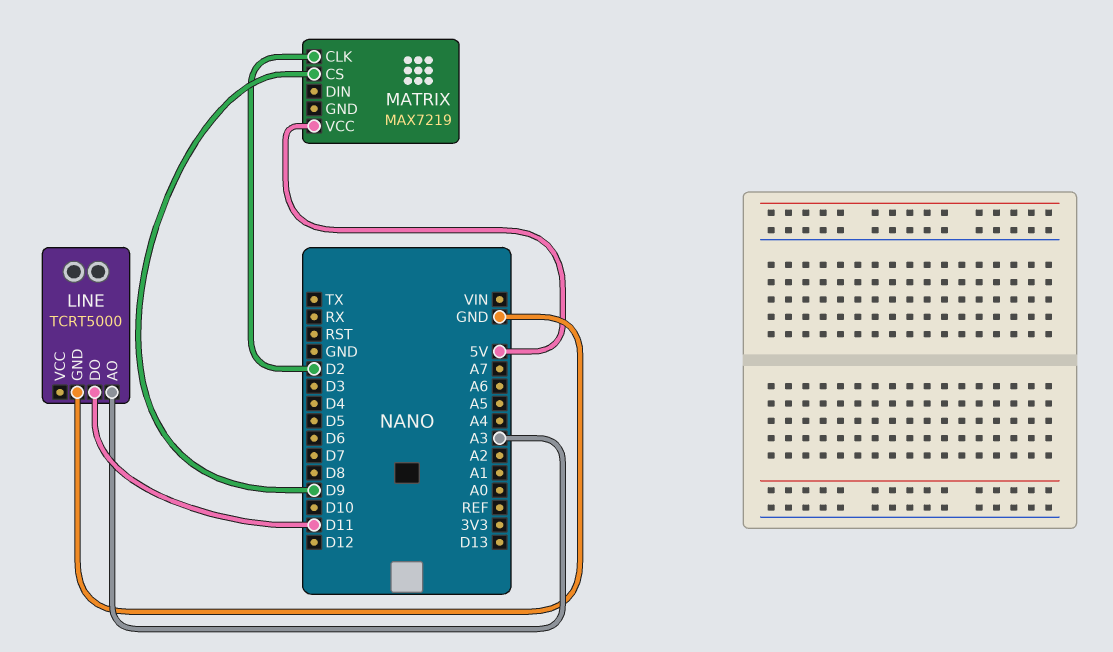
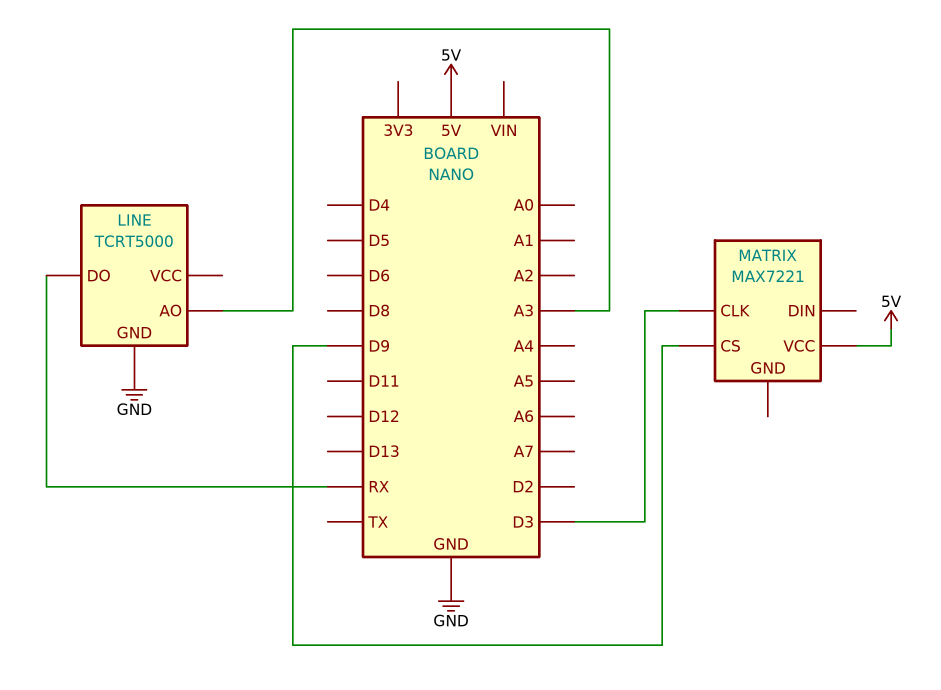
LINE pin DO: D11 -> RX
MATRIX: MAX7219 -> MAX7221
MATRIX pin CLK: D2 -> D3

